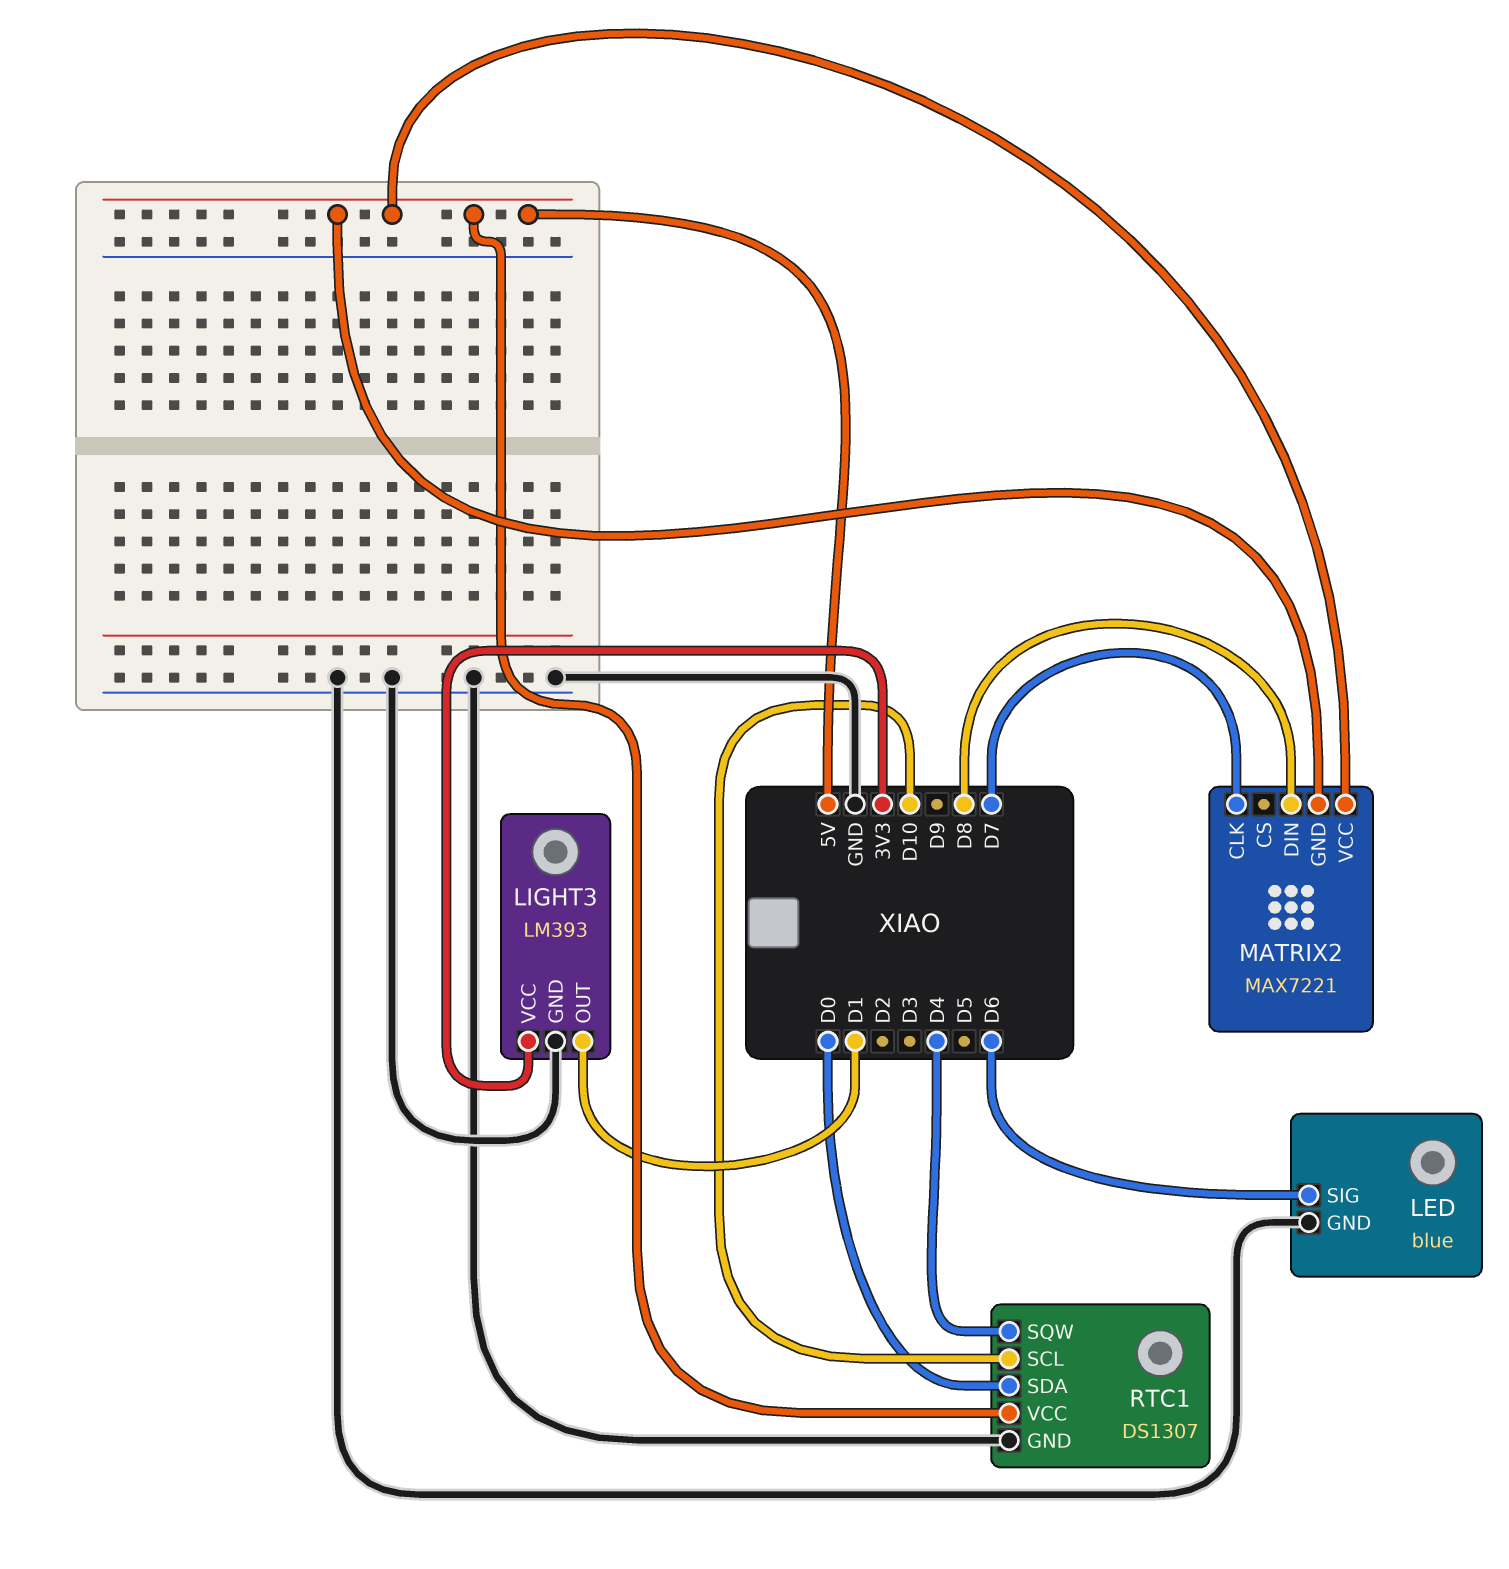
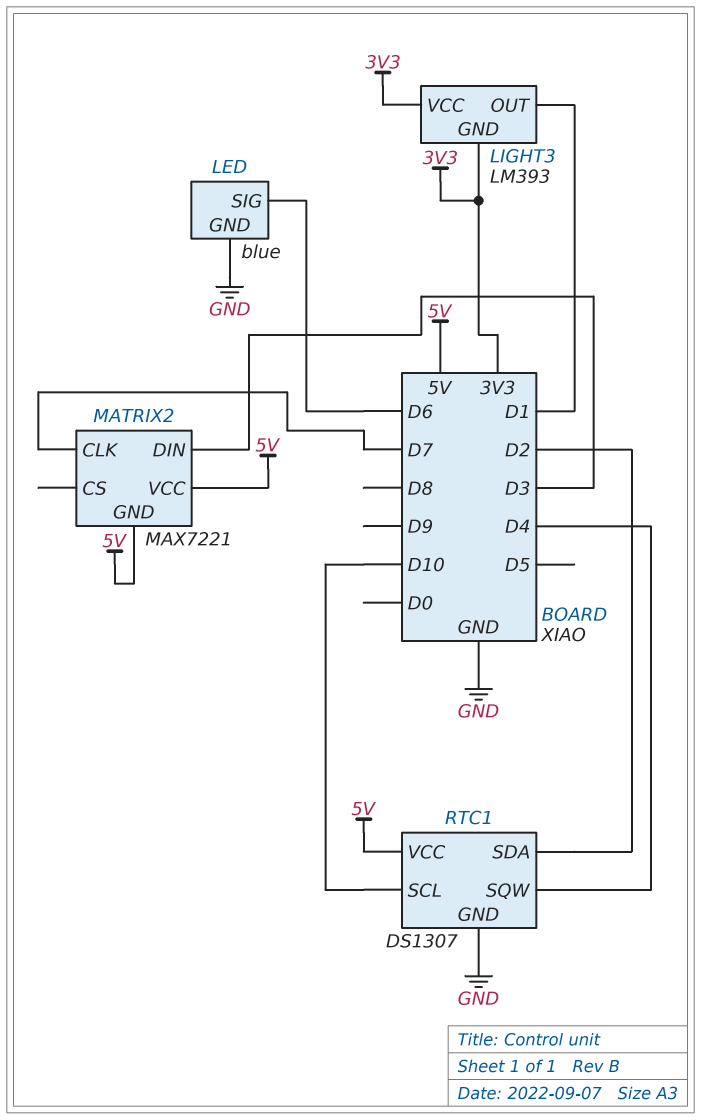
LIGHT3 pin GND: GND -> 3V3
MATRIX2 pin DIN: D8 -> D3
RTC1 pin SDA: D0 -> D2

